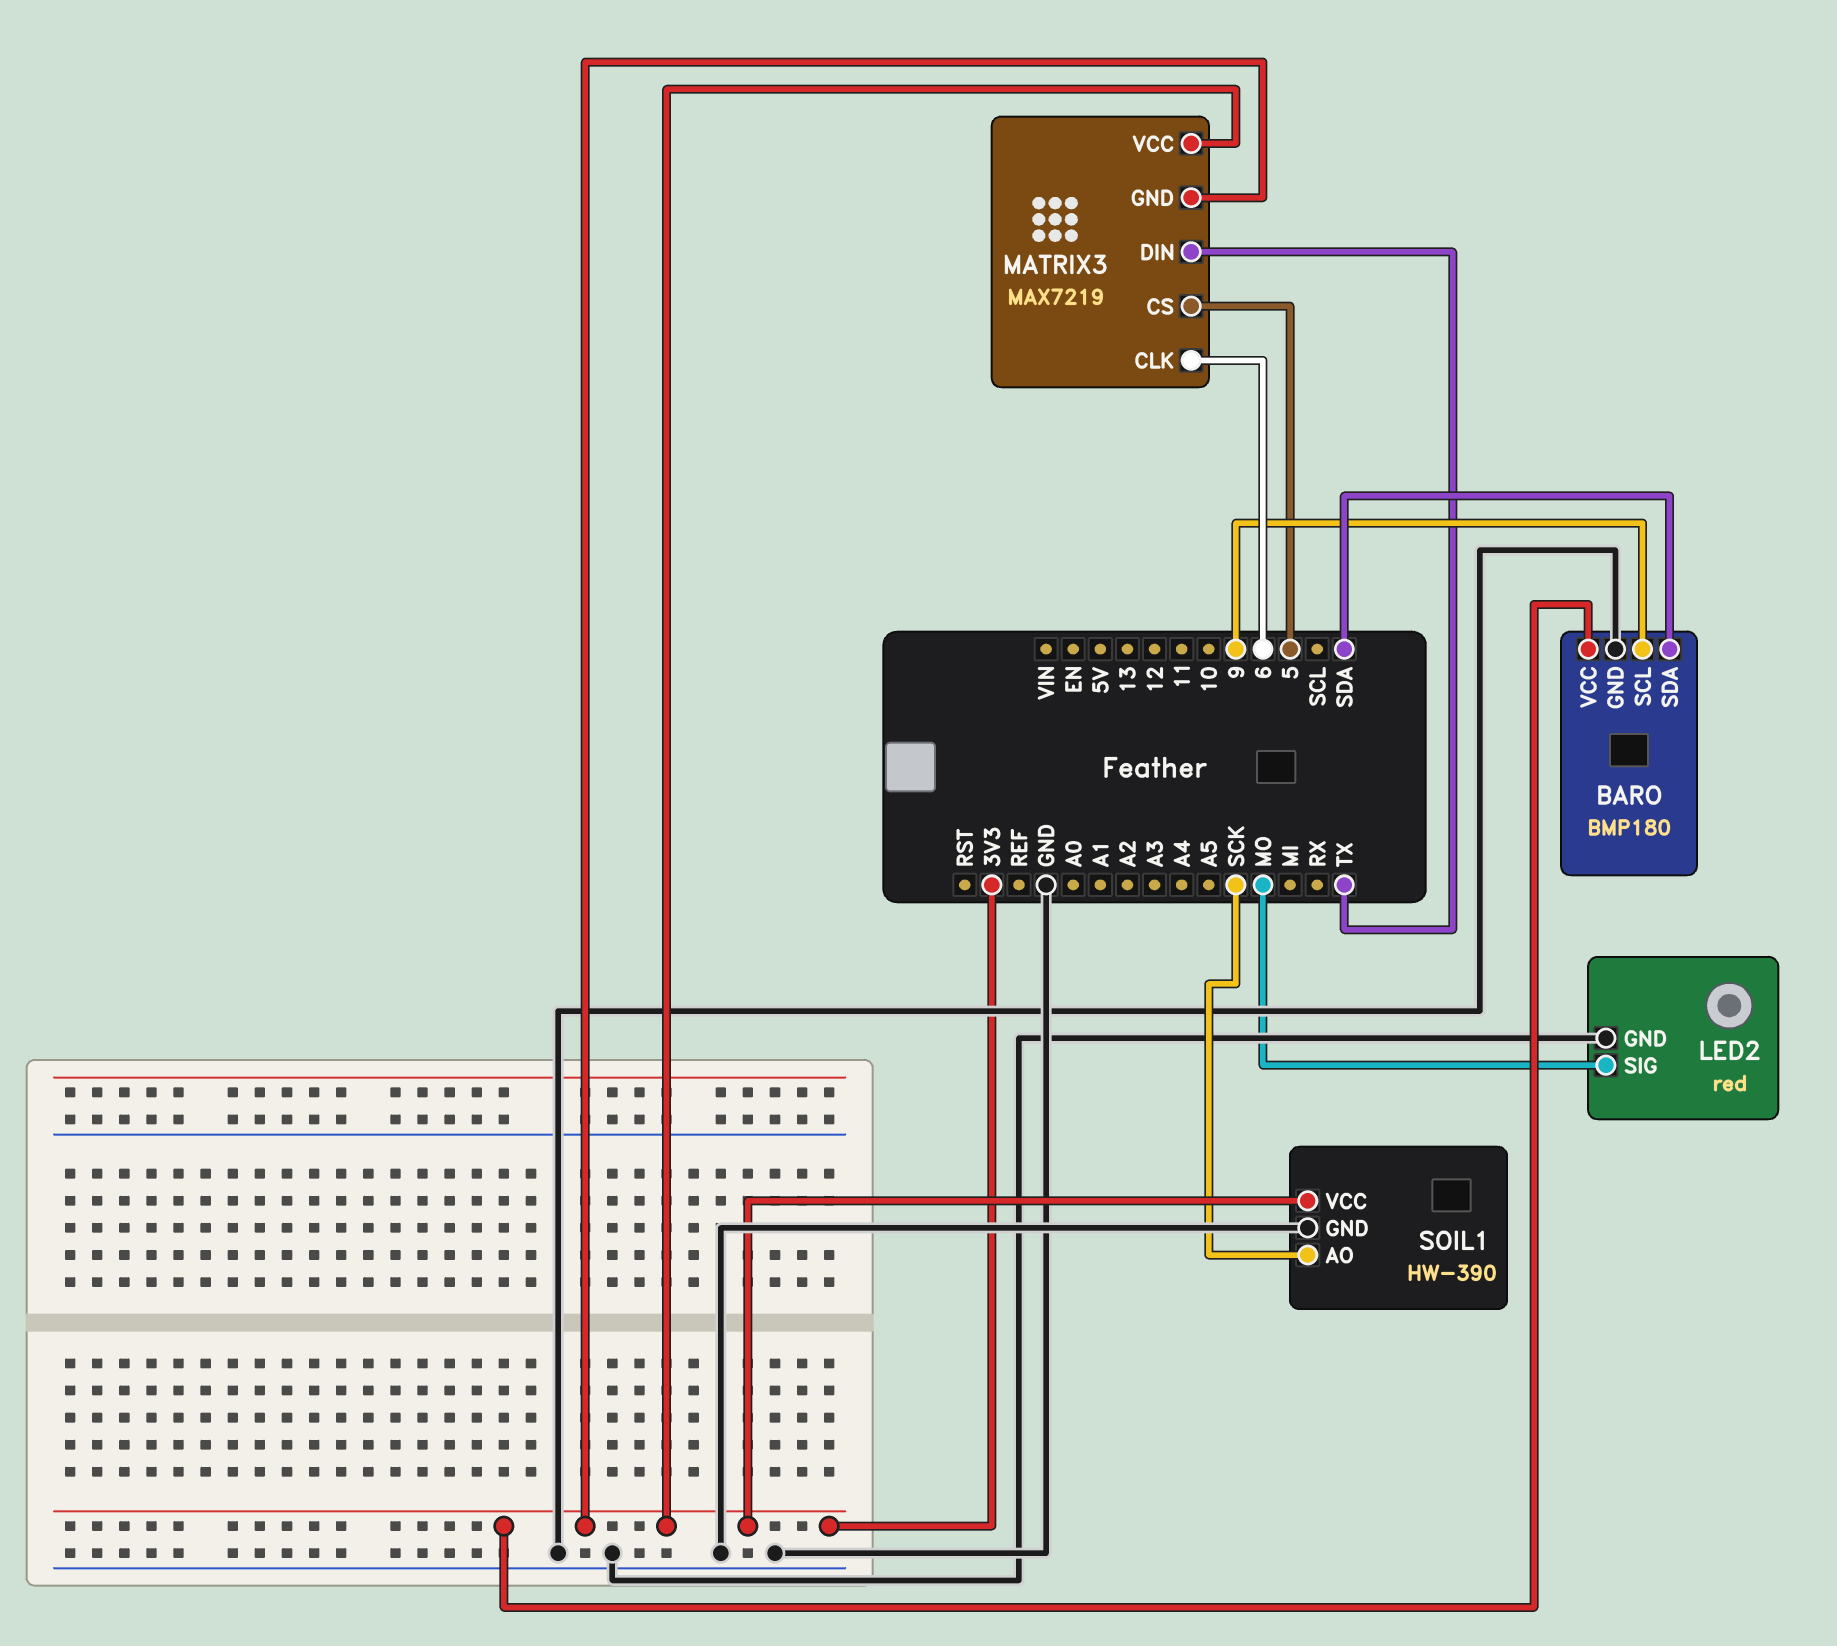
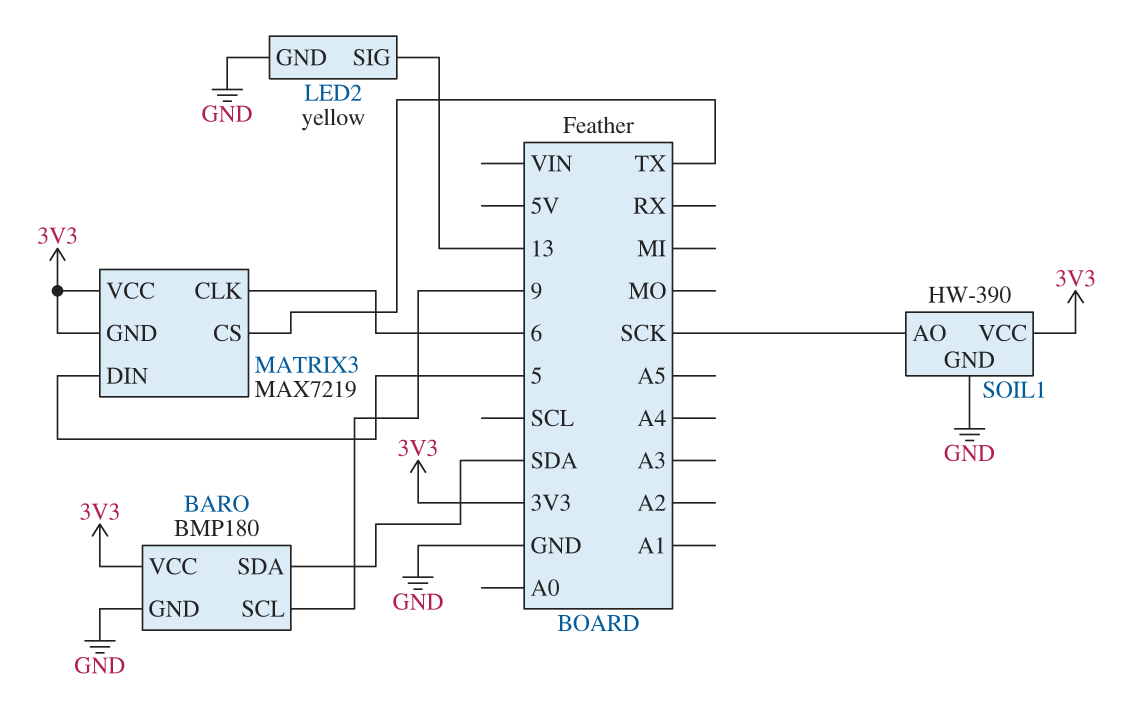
LED2: red -> yellow
LED2 pin SIG: MO -> 13
MATRIX3 pin CS: 5 -> TX
MATRIX3 pin DIN: TX -> 5

